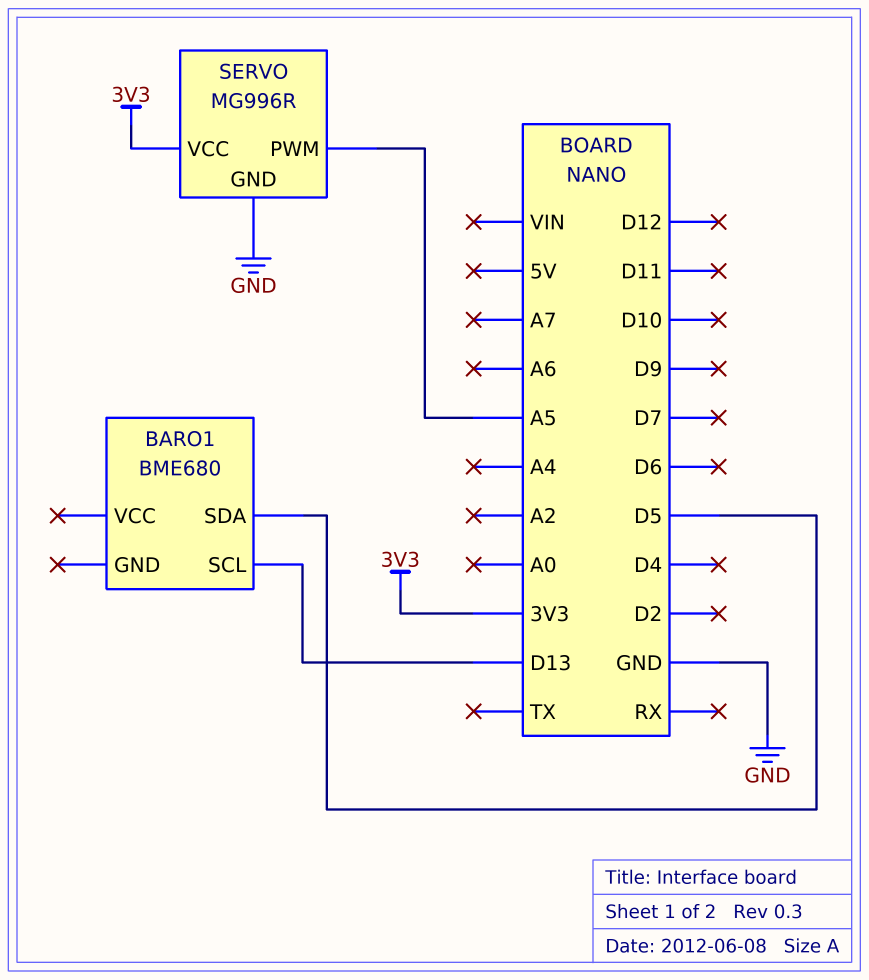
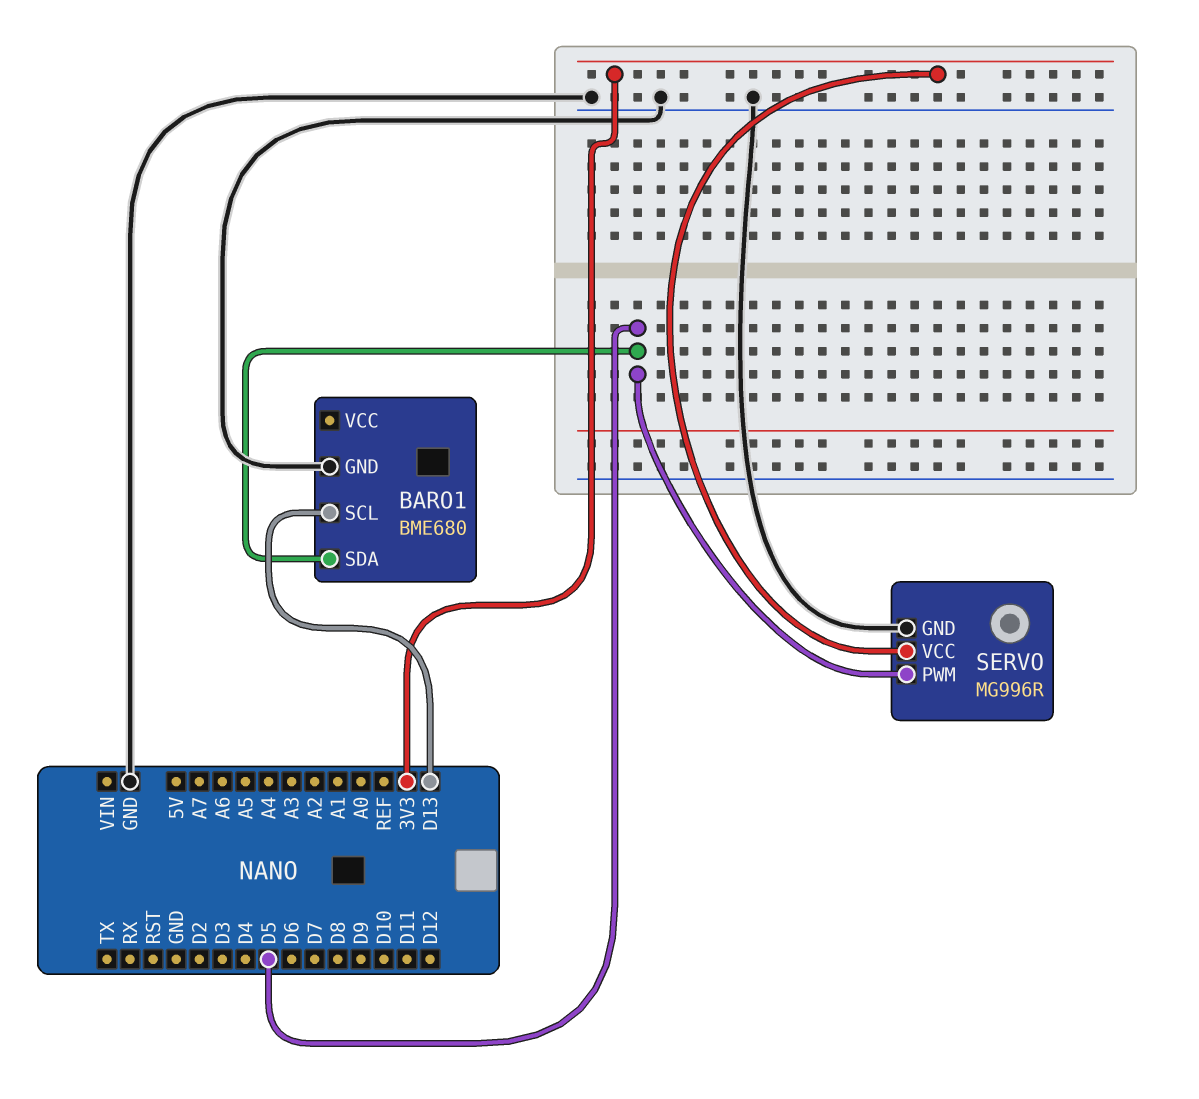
BARO1 pin GND: none -> GND
SERVO pin PWM: A5 -> D5

